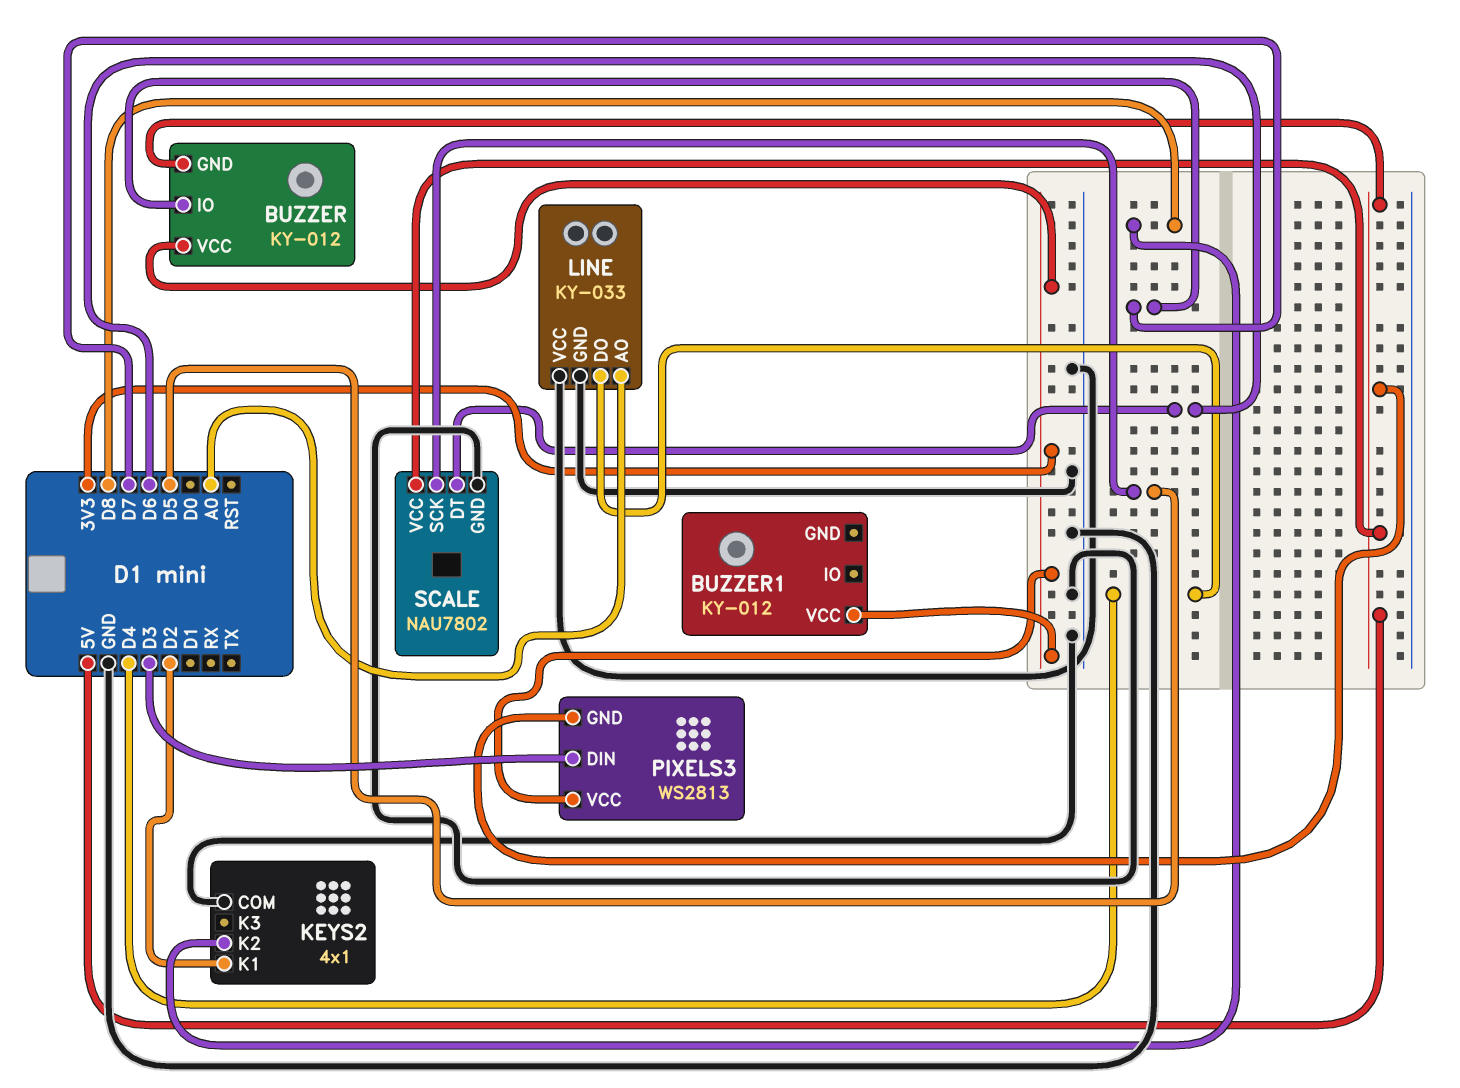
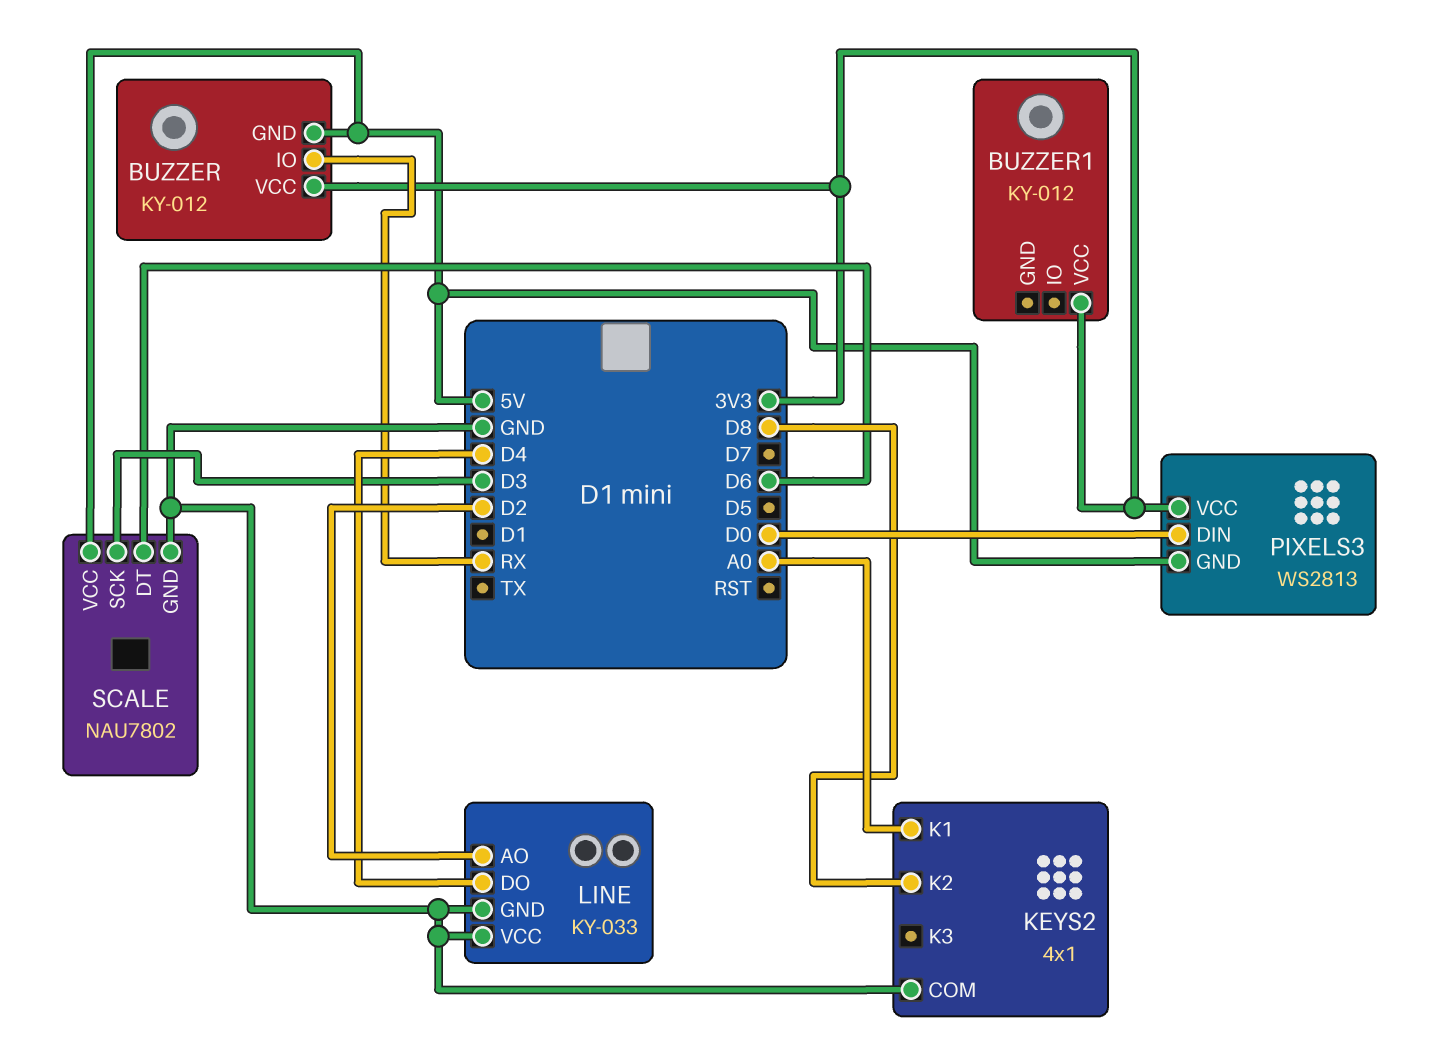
BUZZER pin IO: D7 -> RX
KEYS2 pin K1: D2 -> A0
LINE pin AO: A0 -> D2
PIXELS3 pin DIN: D3 -> D0
SCALE pin SCK: D5 -> D3

